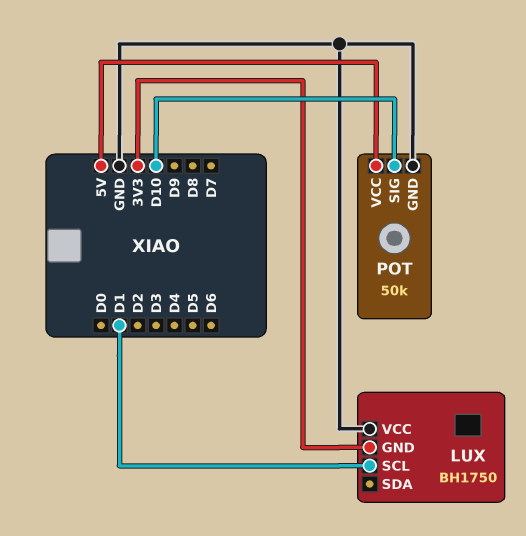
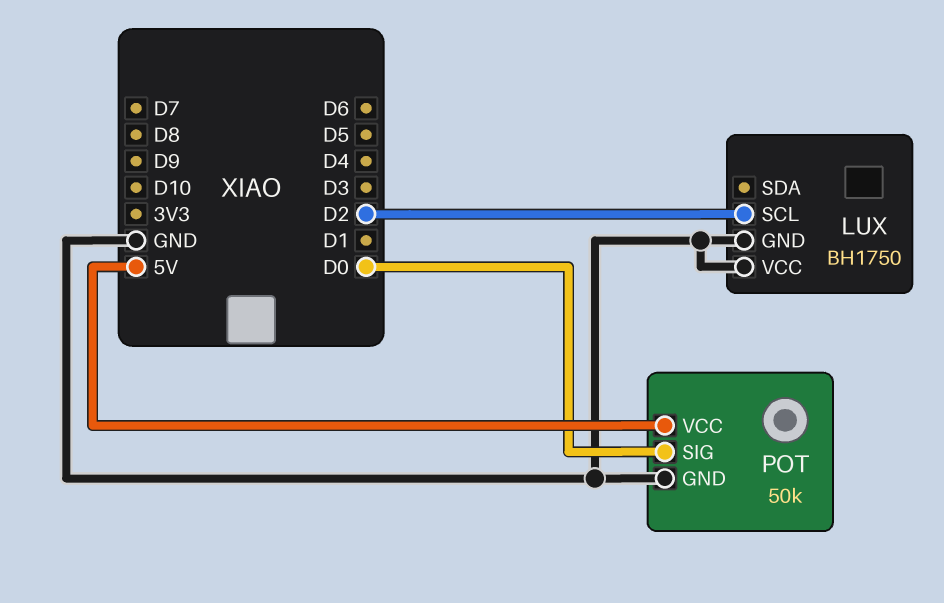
LUX pin GND: 3V3 -> GND
LUX pin SCL: D1 -> D2
POT pin SIG: D10 -> D0

